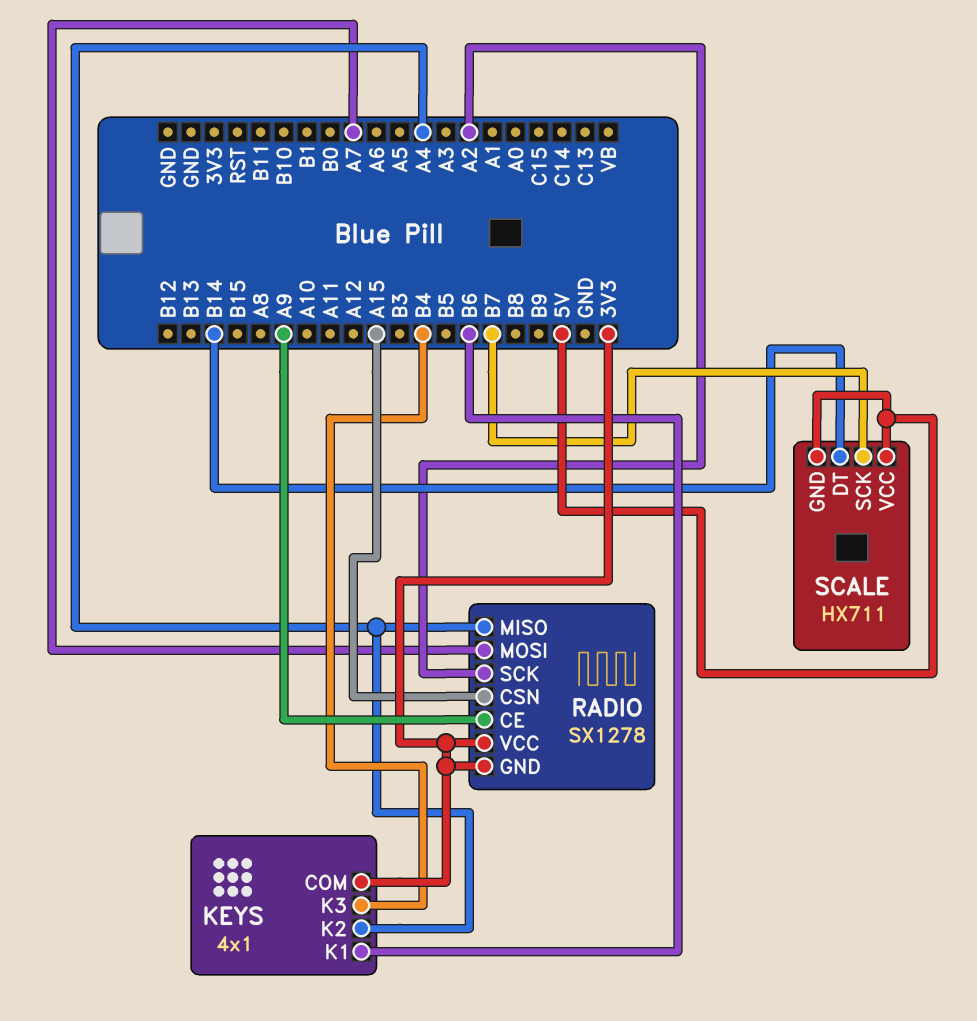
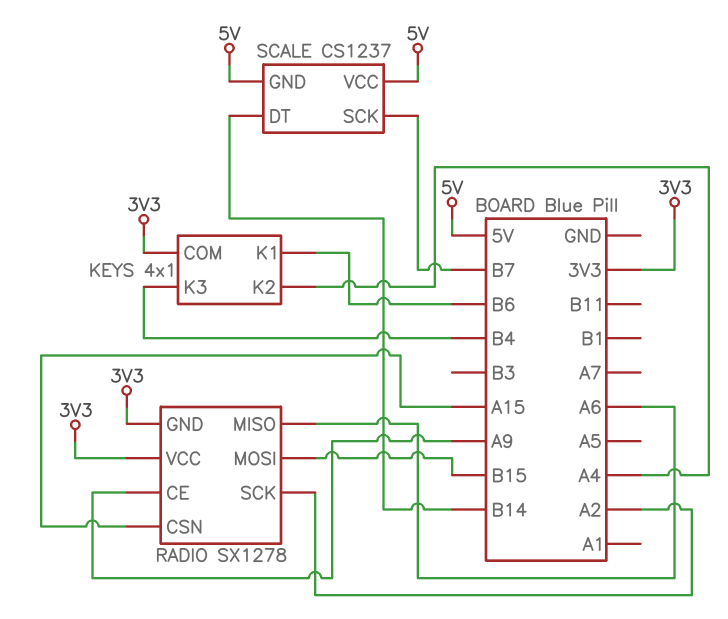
RADIO pin MISO: A4 -> A6
RADIO pin MOSI: A7 -> B15
SCALE: HX711 -> CS1237

